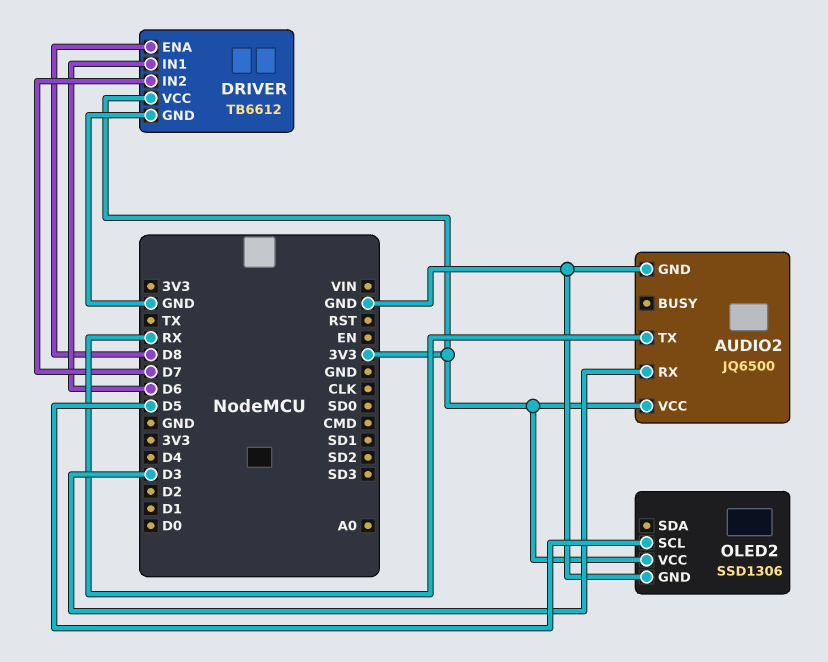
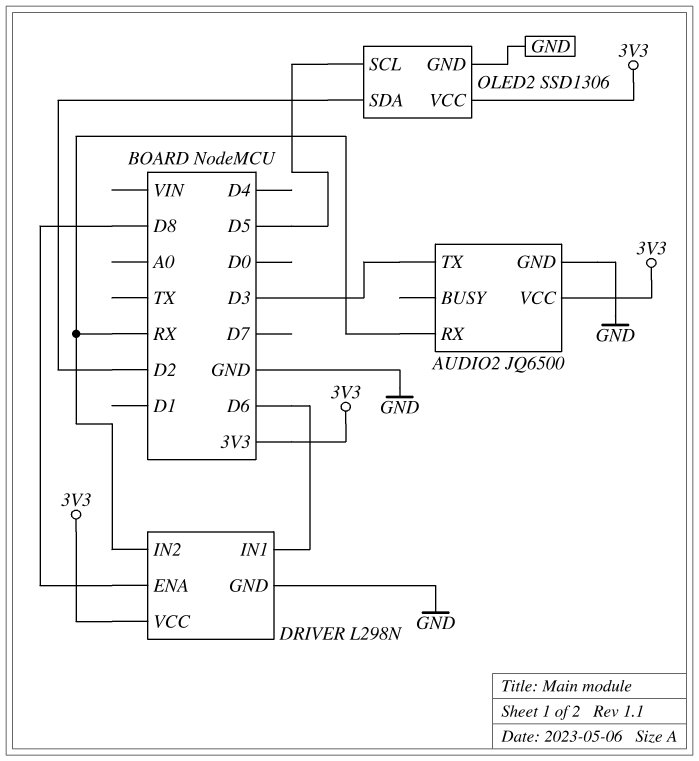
AUDIO2 pin RX: D3 -> RX
AUDIO2 pin TX: RX -> D3
DRIVER: TB6612 -> L298N
DRIVER pin IN2: D7 -> RX
OLED2 pin SDA: none -> D2

